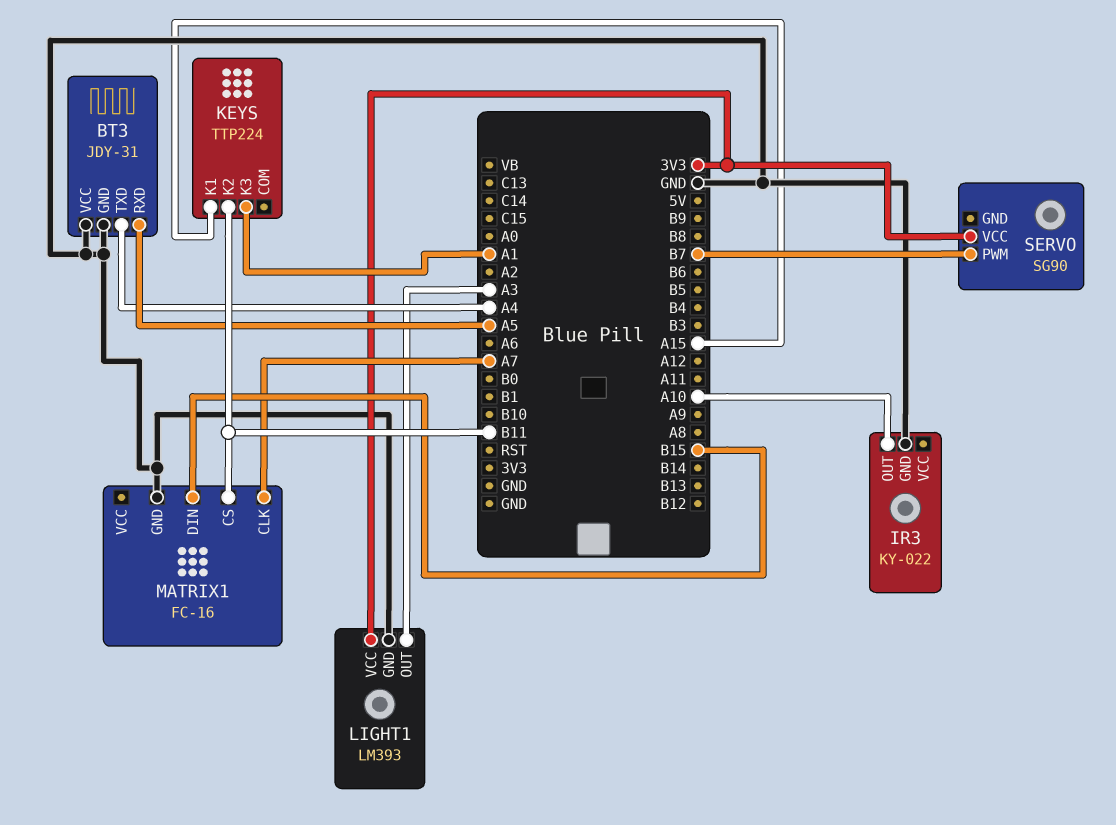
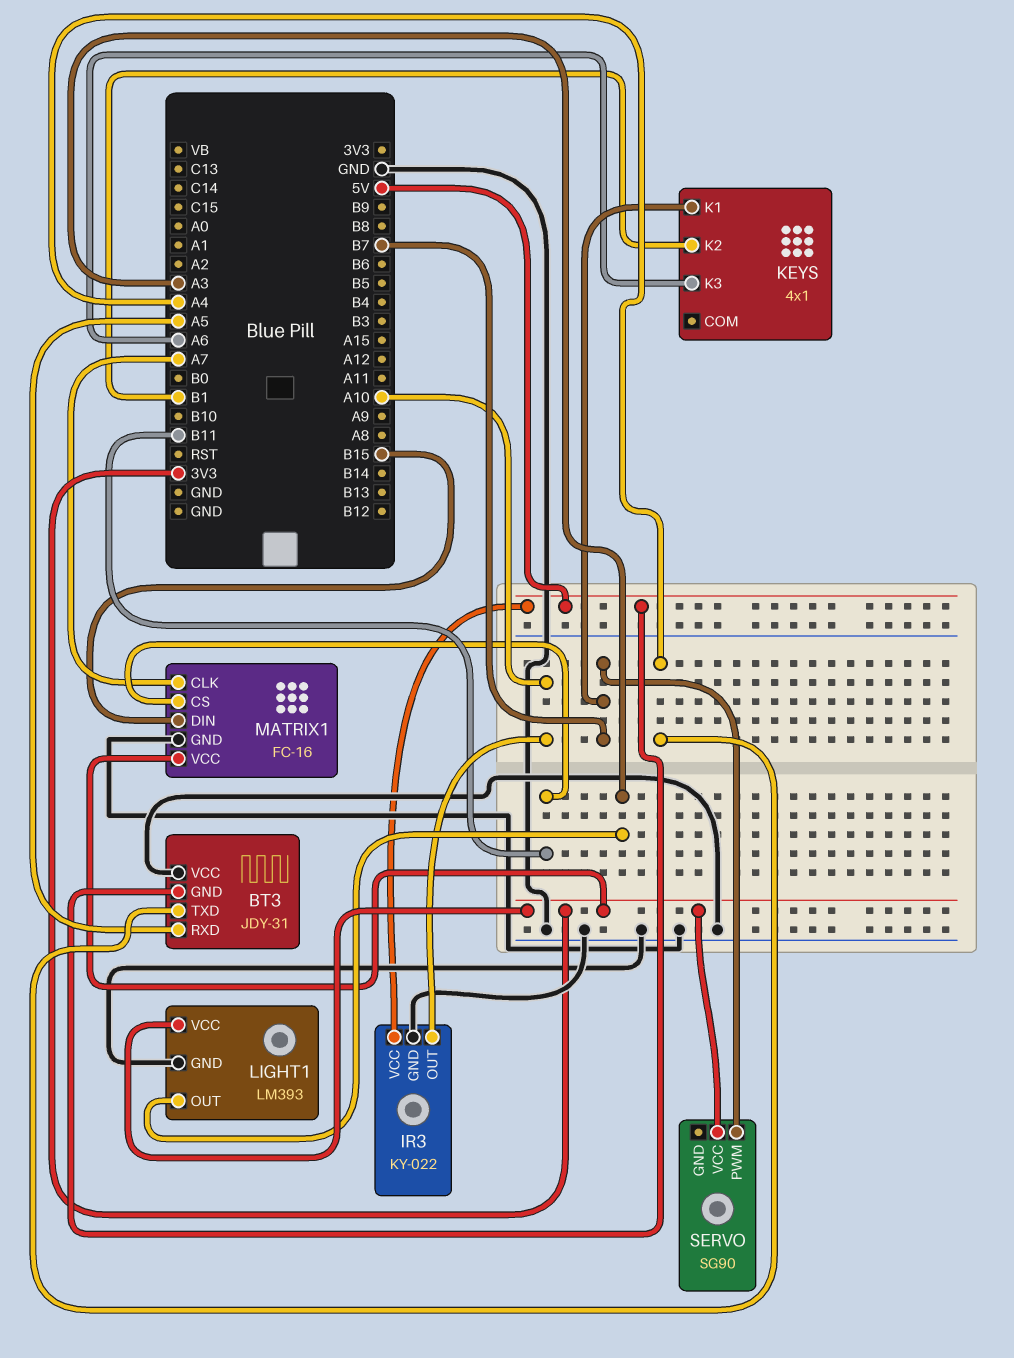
BT3 pin GND: GND -> 5V
IR3 pin VCC: none -> 5V
KEYS: TTP224 -> 4x1
KEYS pin K1: A15 -> B7
KEYS pin K2: B11 -> B1
KEYS pin K3: A1 -> A6
MATRIX1 pin VCC: none -> 3V3

